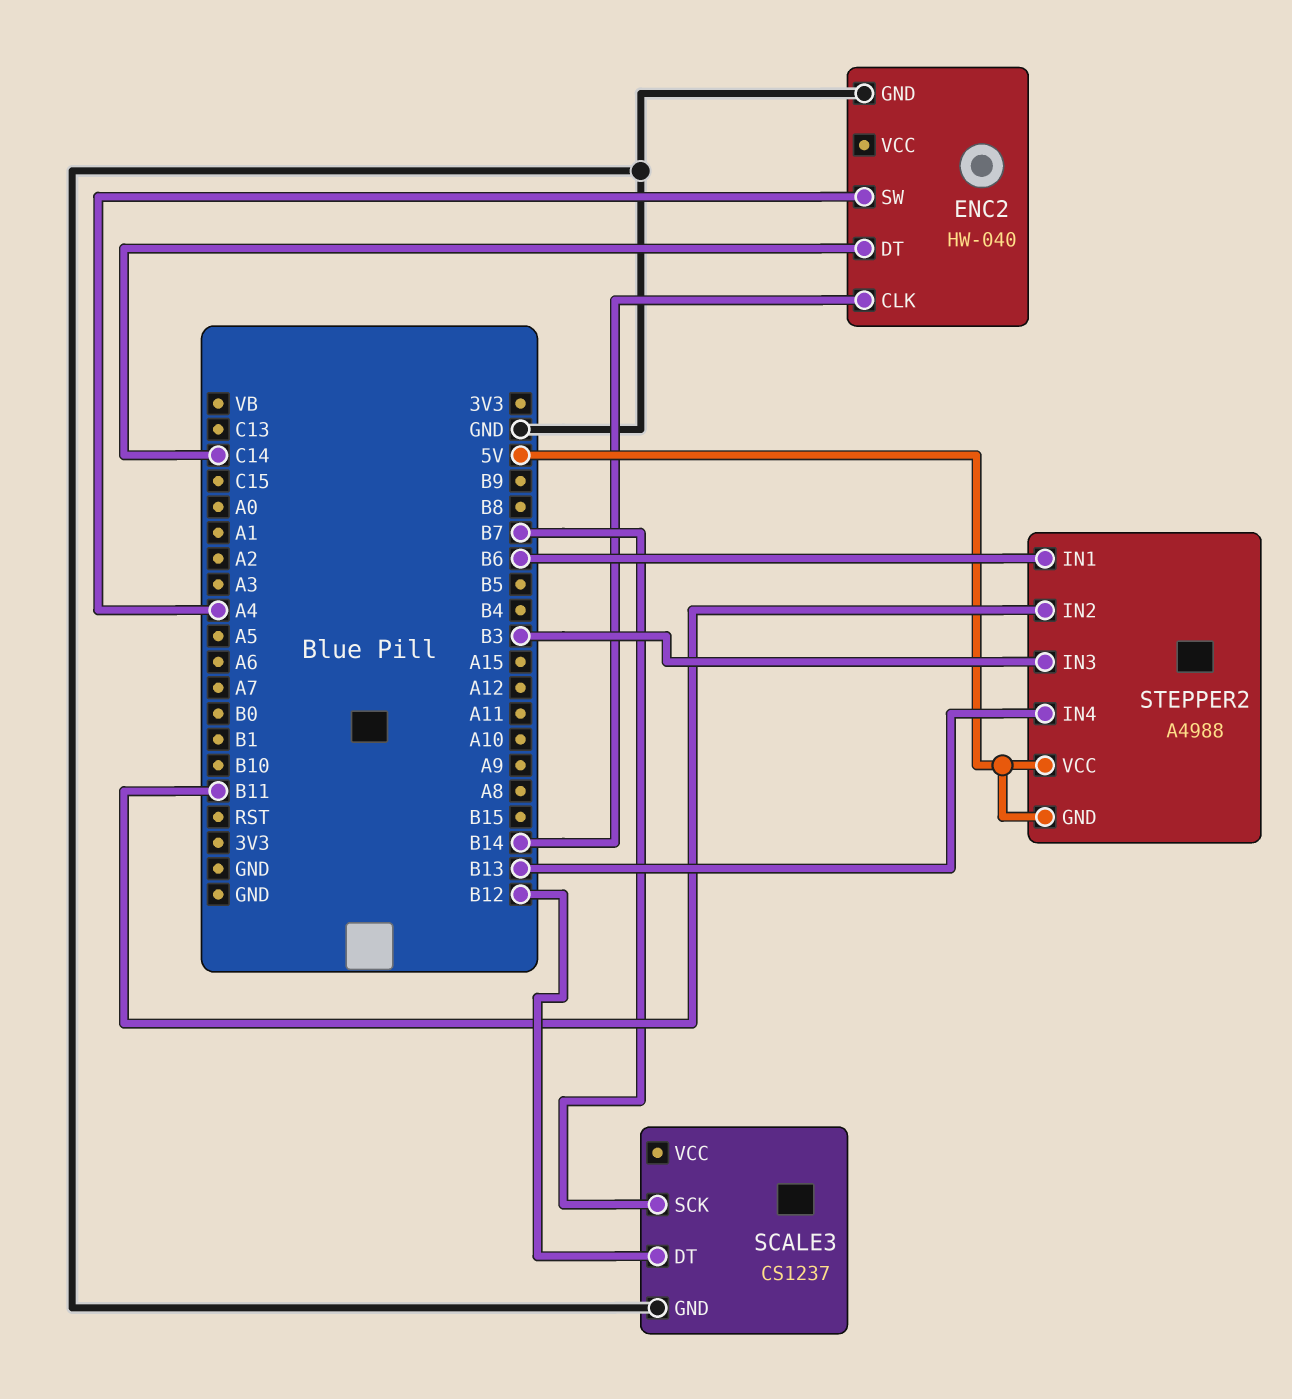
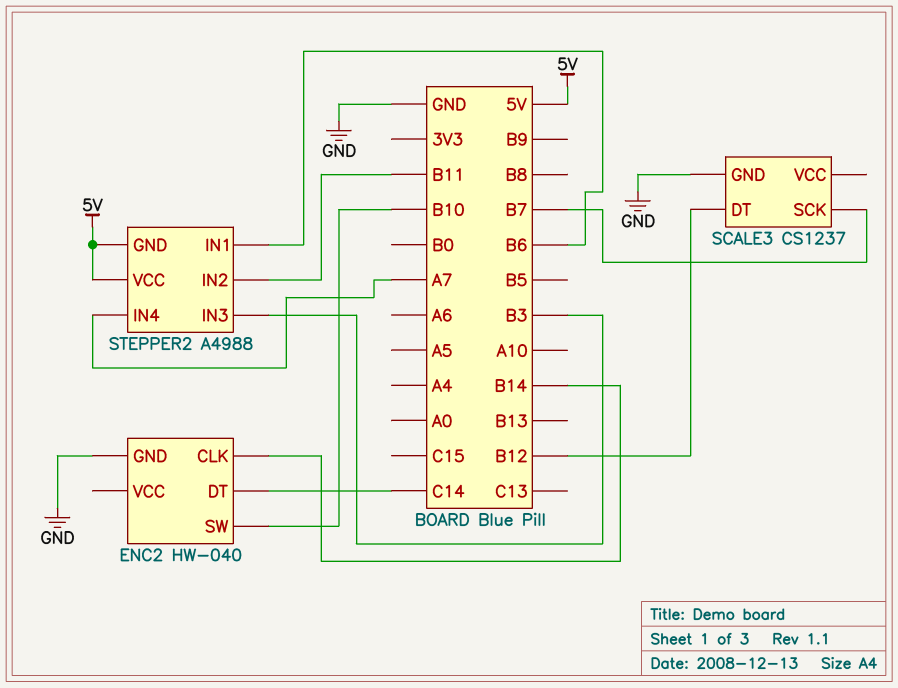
ENC2 pin SW: A4 -> B10
STEPPER2 pin IN4: B13 -> A7

